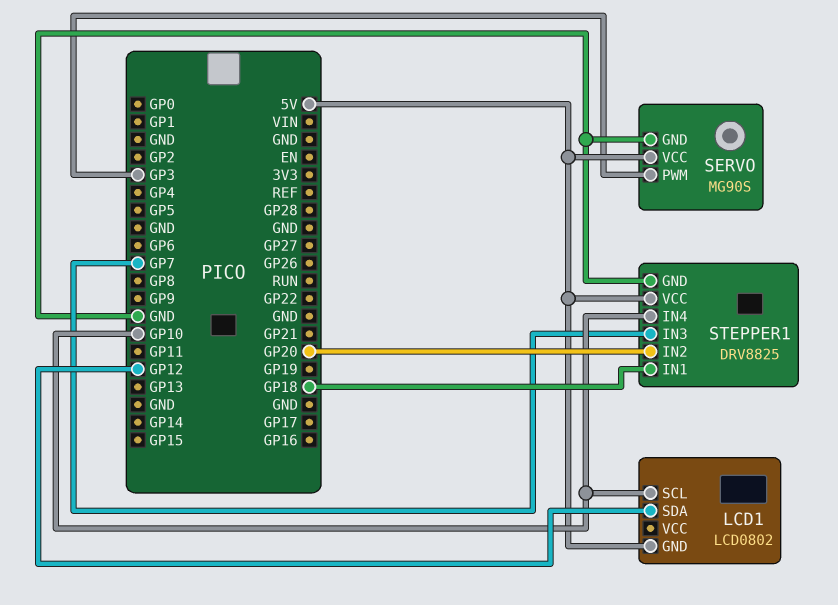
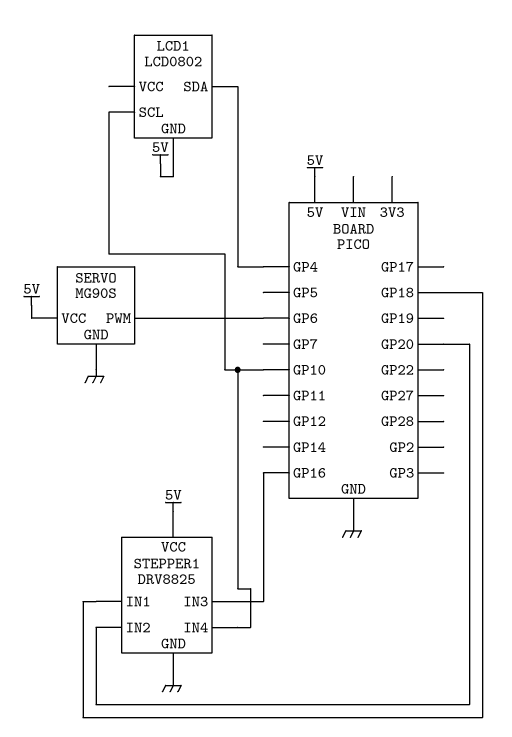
LCD1 pin SDA: GP12 -> GP4
SERVO pin PWM: GP3 -> GP6
STEPPER1 pin IN3: GP7 -> GP16

